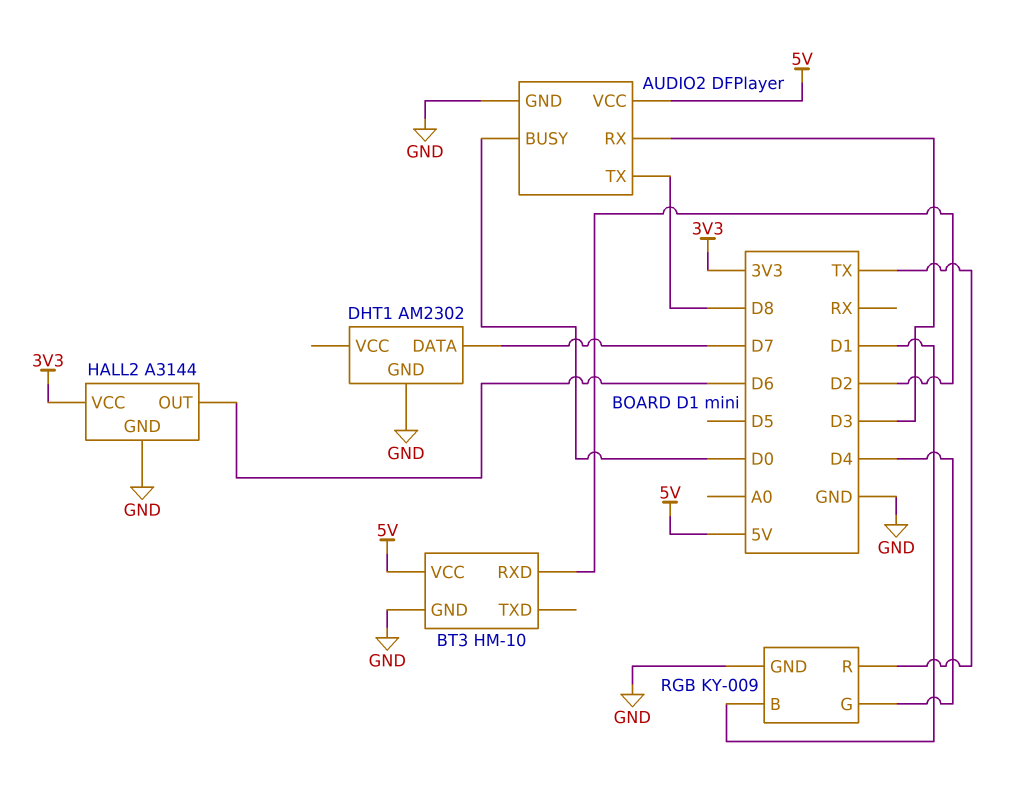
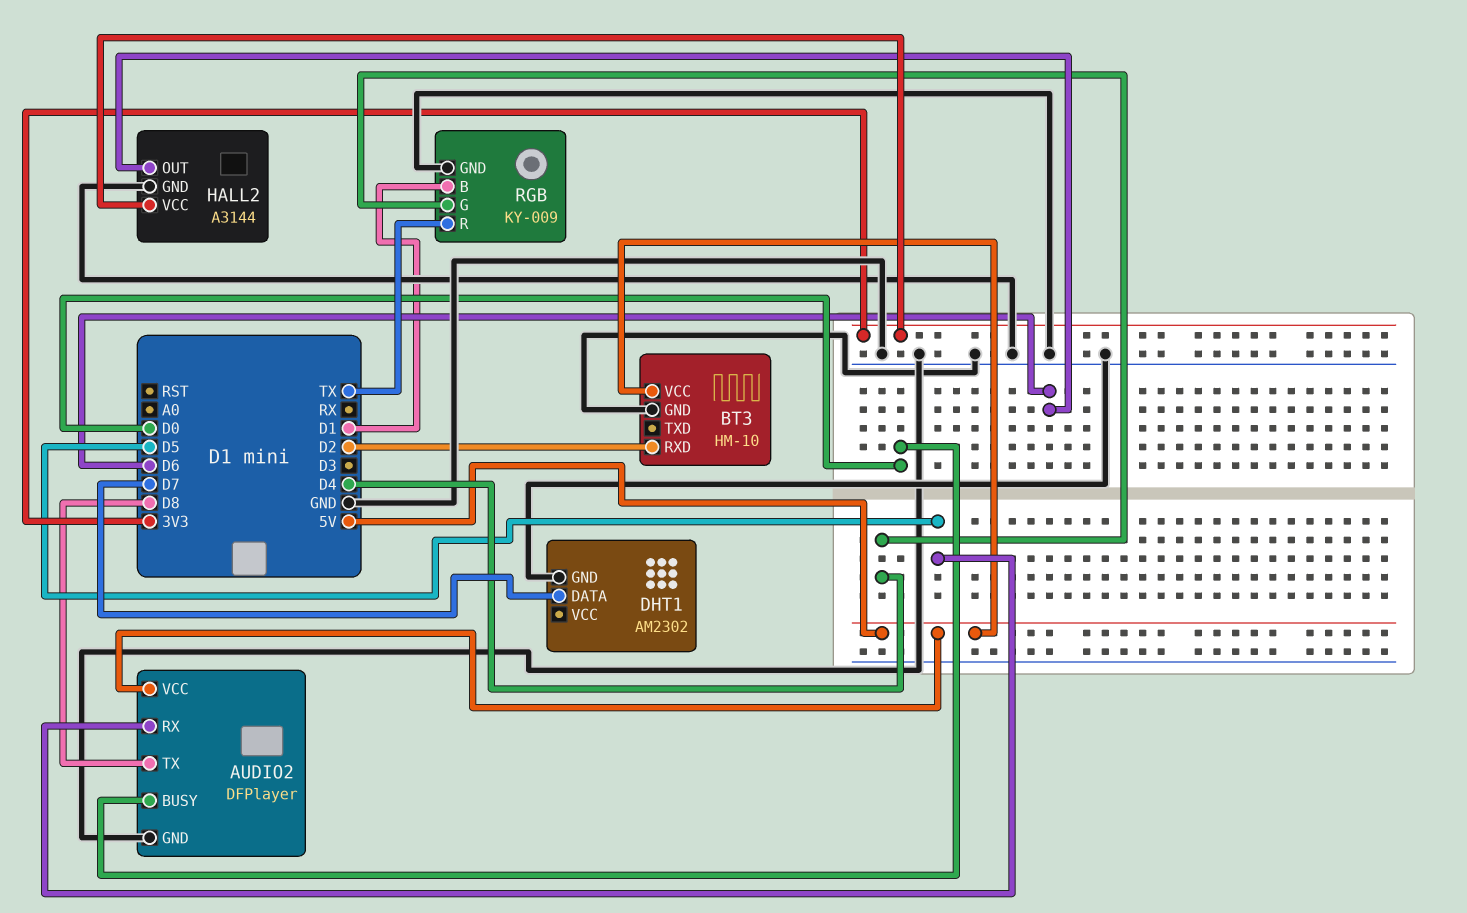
AUDIO2 pin RX: D3 -> D5

